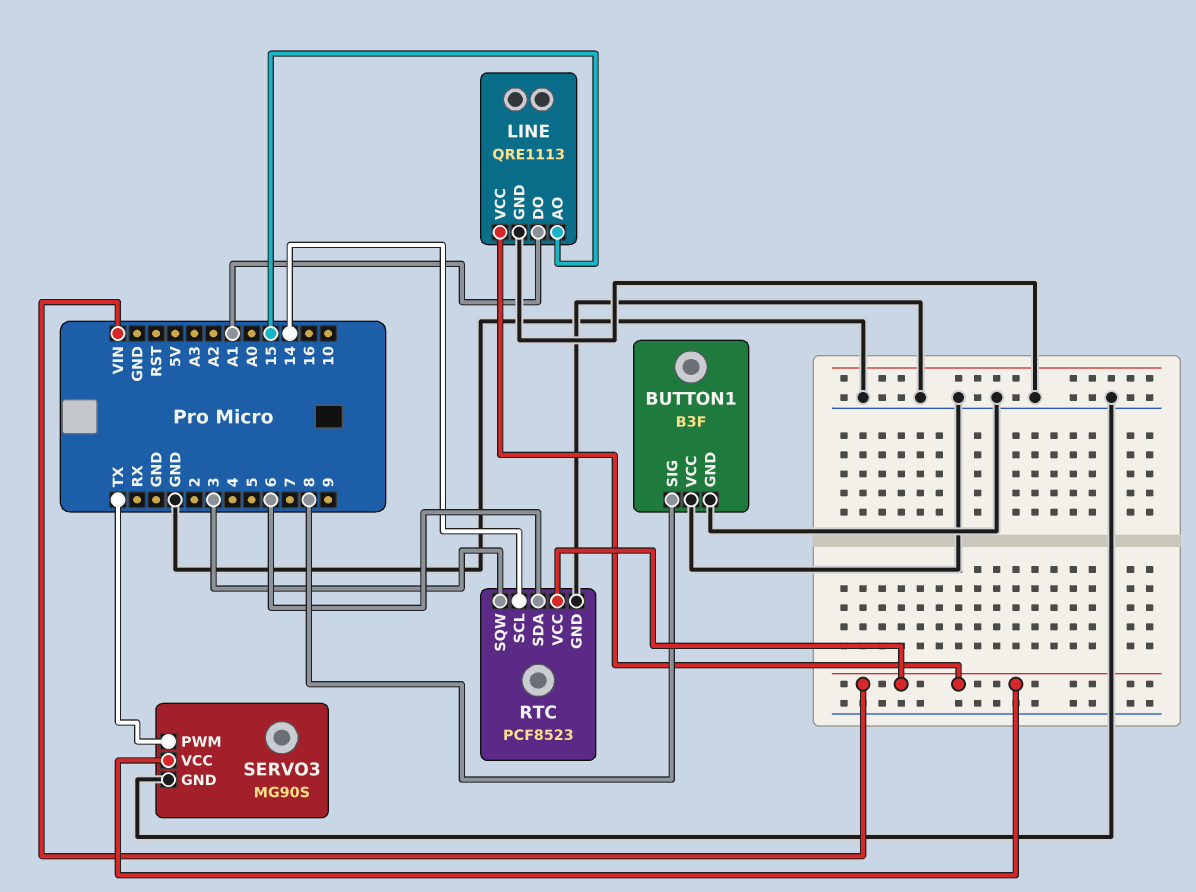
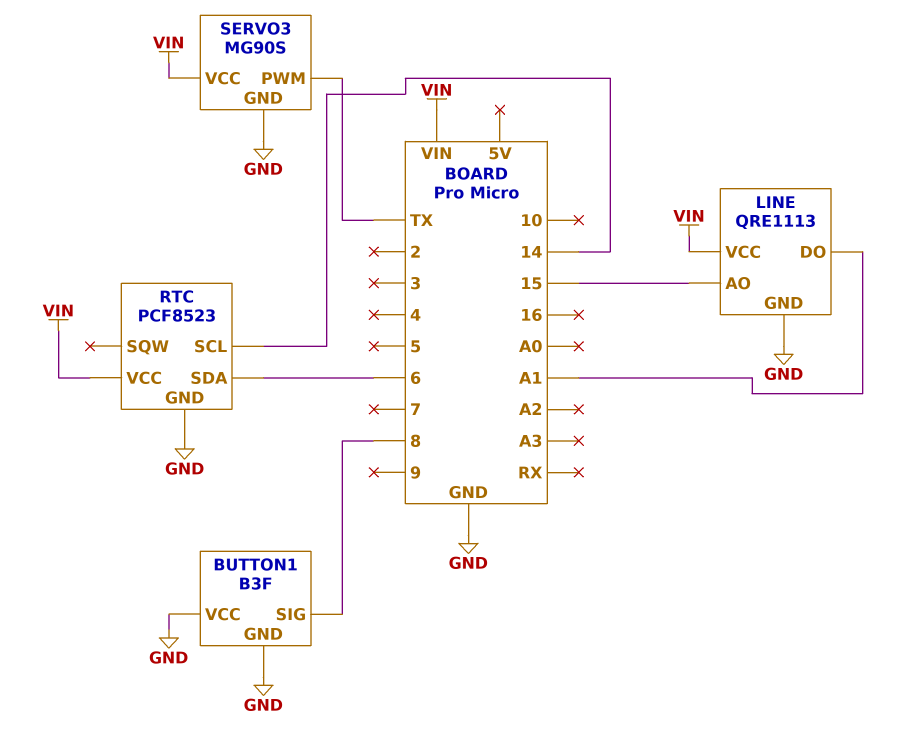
RTC pin SQW: 3 -> none

